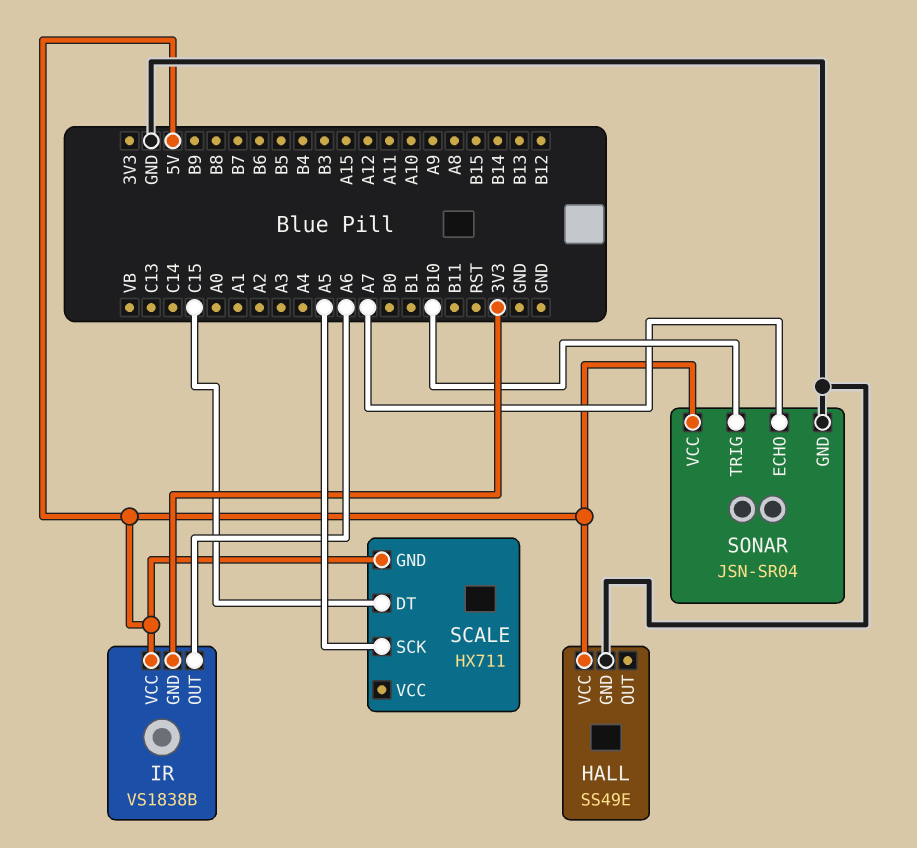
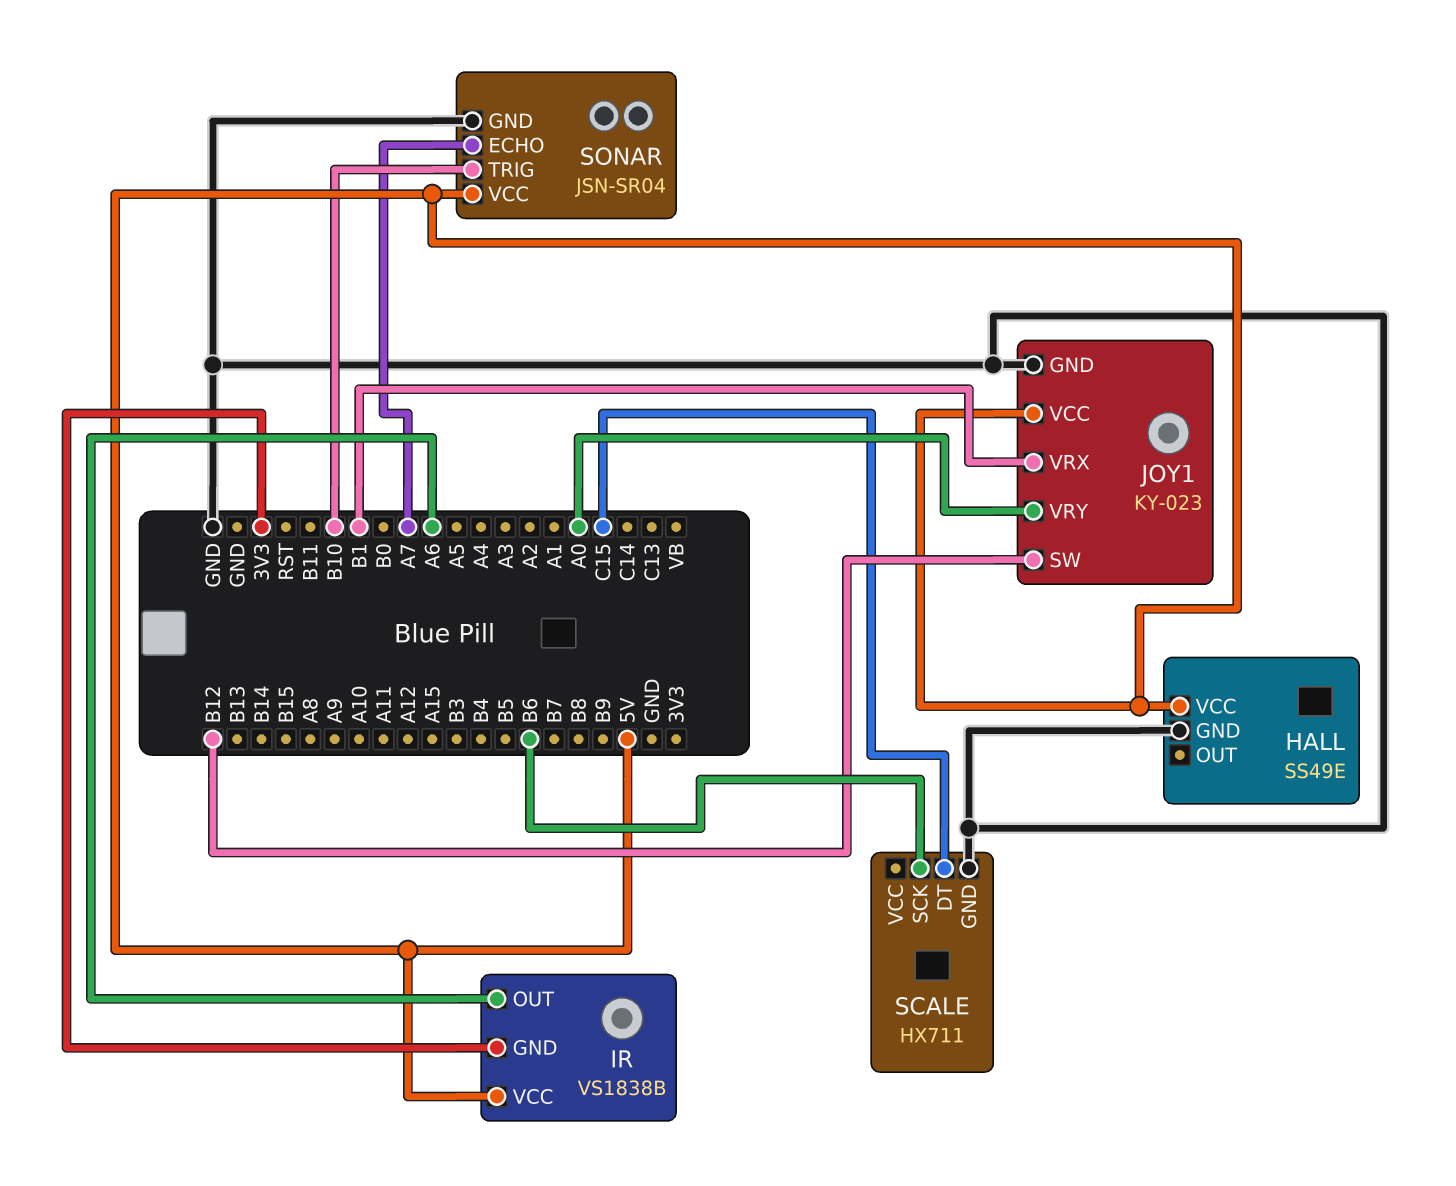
JOY1: none -> KY-023
JOY1 pin GND: none -> GND
JOY1 pin SW: none -> B12
JOY1 pin VCC: none -> 5V
JOY1 pin VRX: none -> B1
JOY1 pin VRY: none -> A0
SCALE pin GND: 5V -> GND
SCALE pin SCK: A5 -> B6

